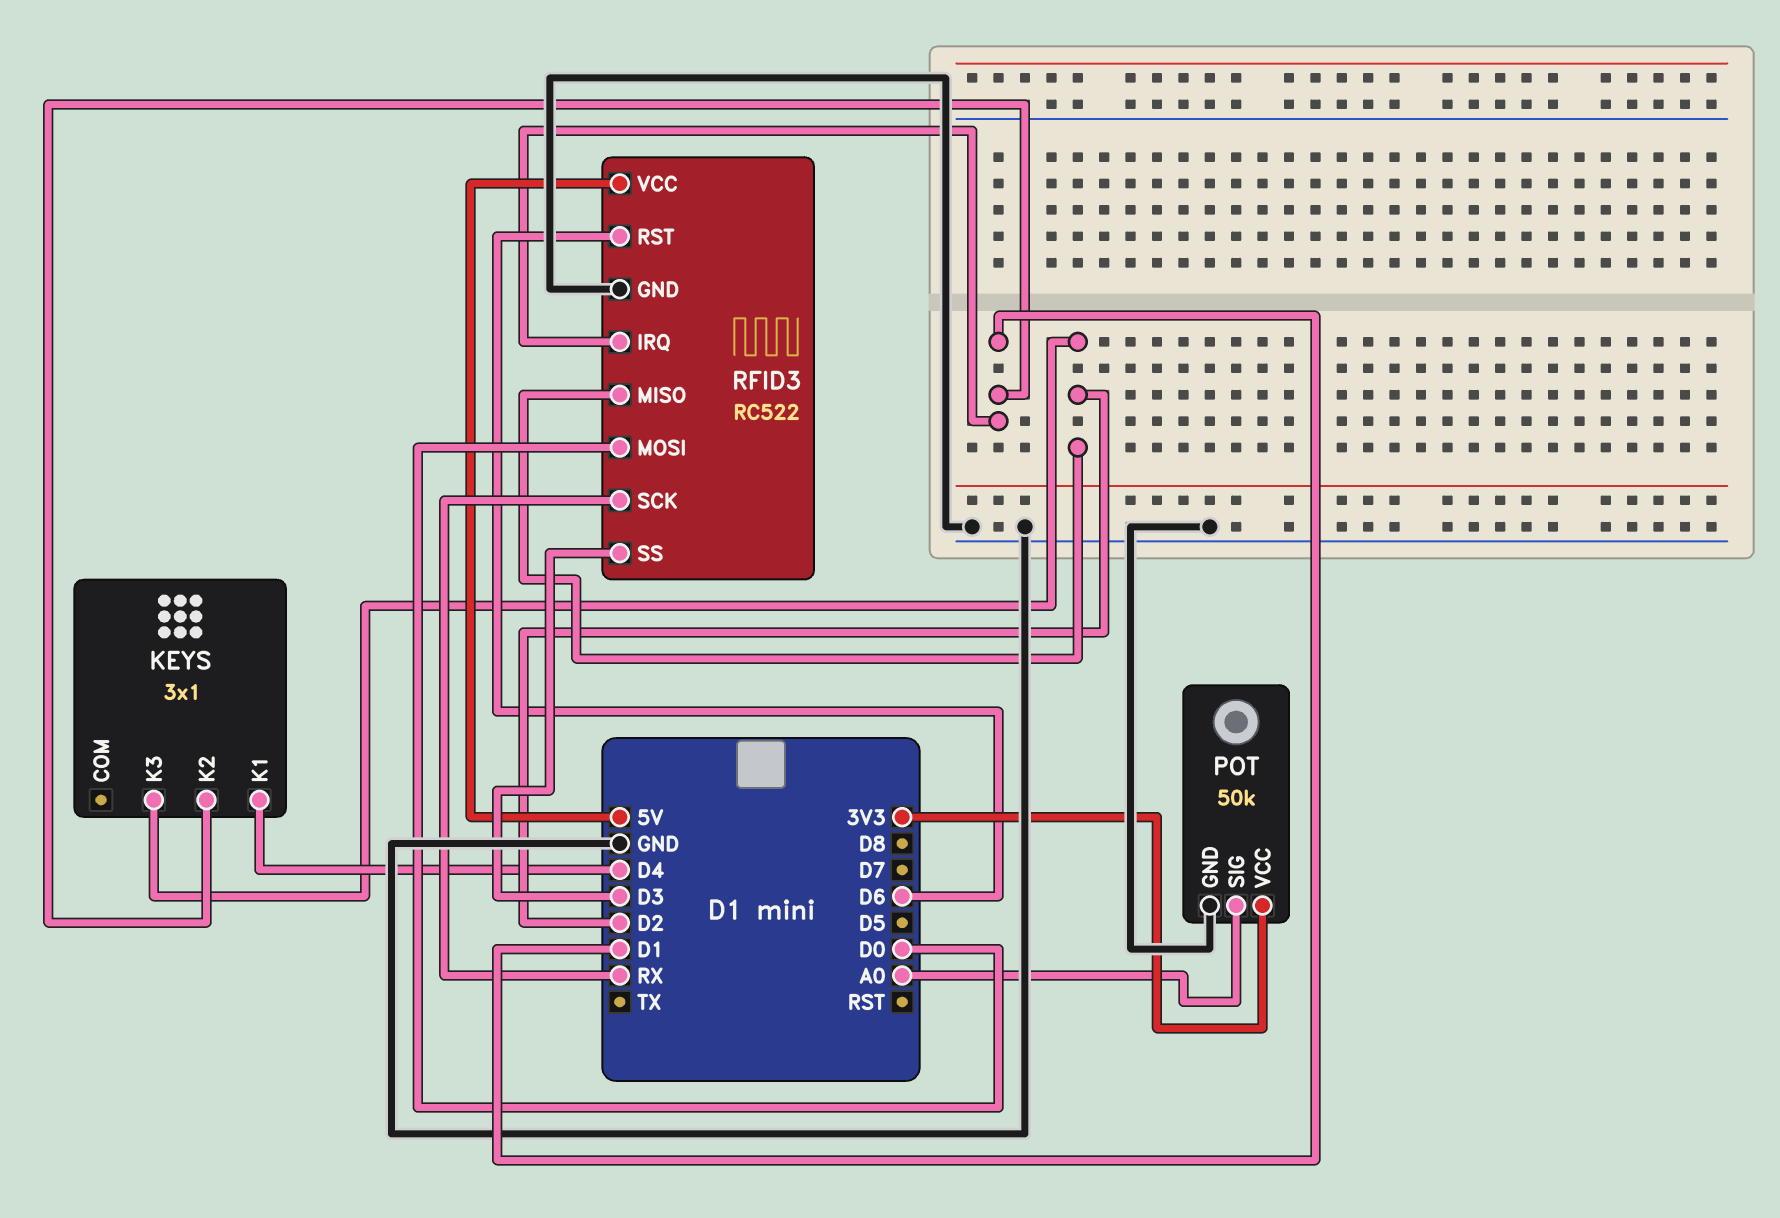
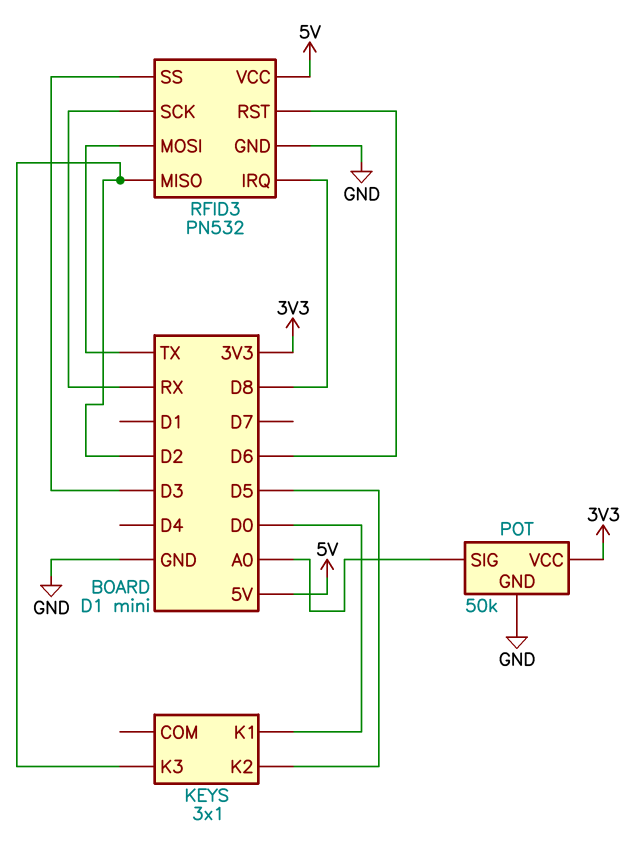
KEYS pin K1: D4 -> D0
KEYS pin K2: D1 -> D5
RFID3: RC522 -> PN532
RFID3 pin IRQ: D1 -> D8
RFID3 pin MOSI: D0 -> TX

